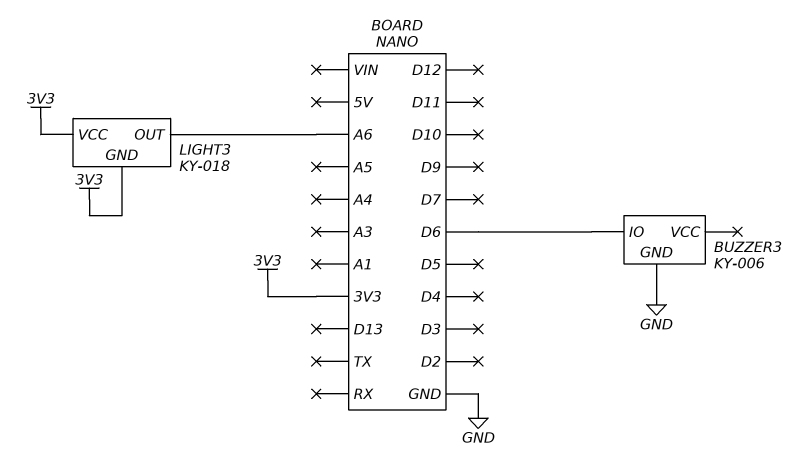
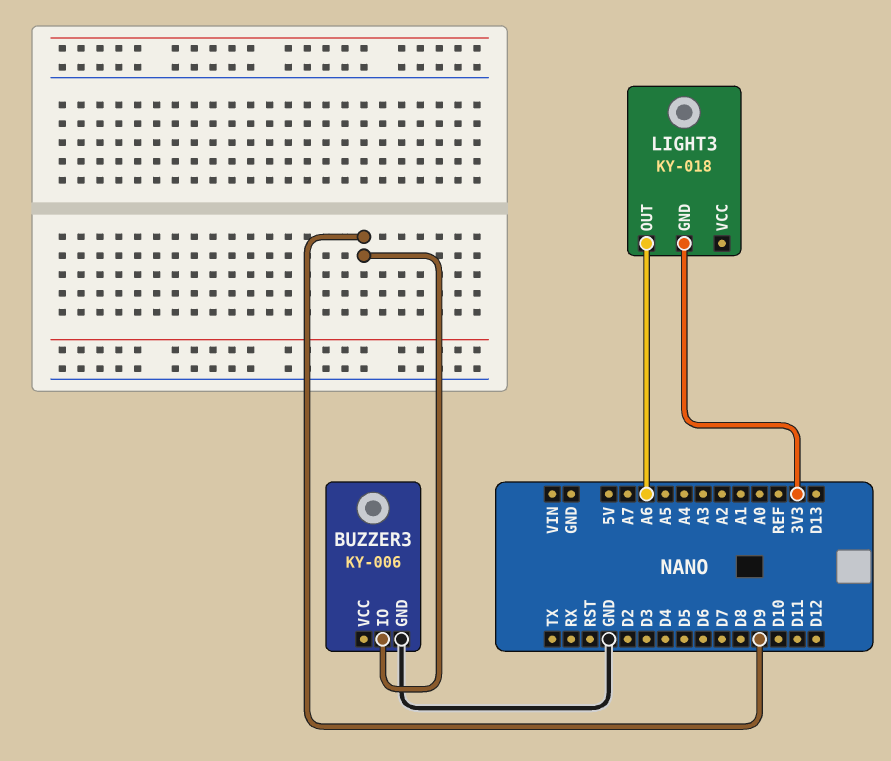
BUZZER3 pin IO: D6 -> D9
LIGHT3 pin VCC: 3V3 -> none

